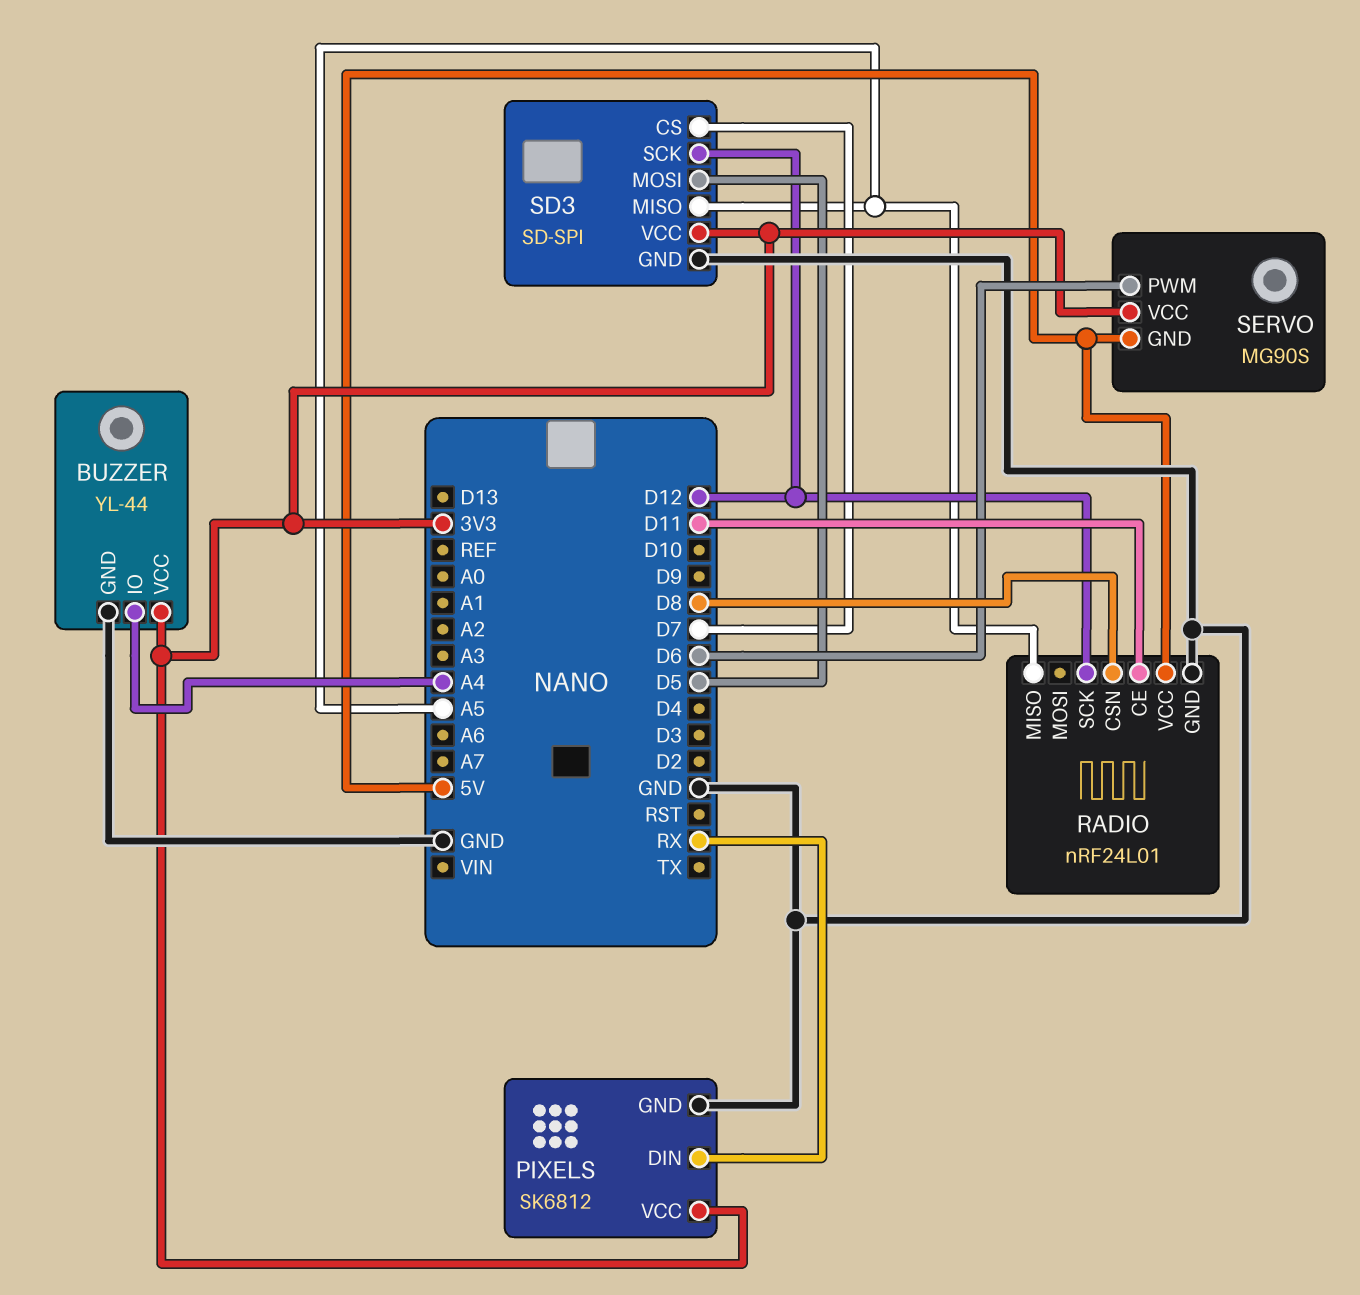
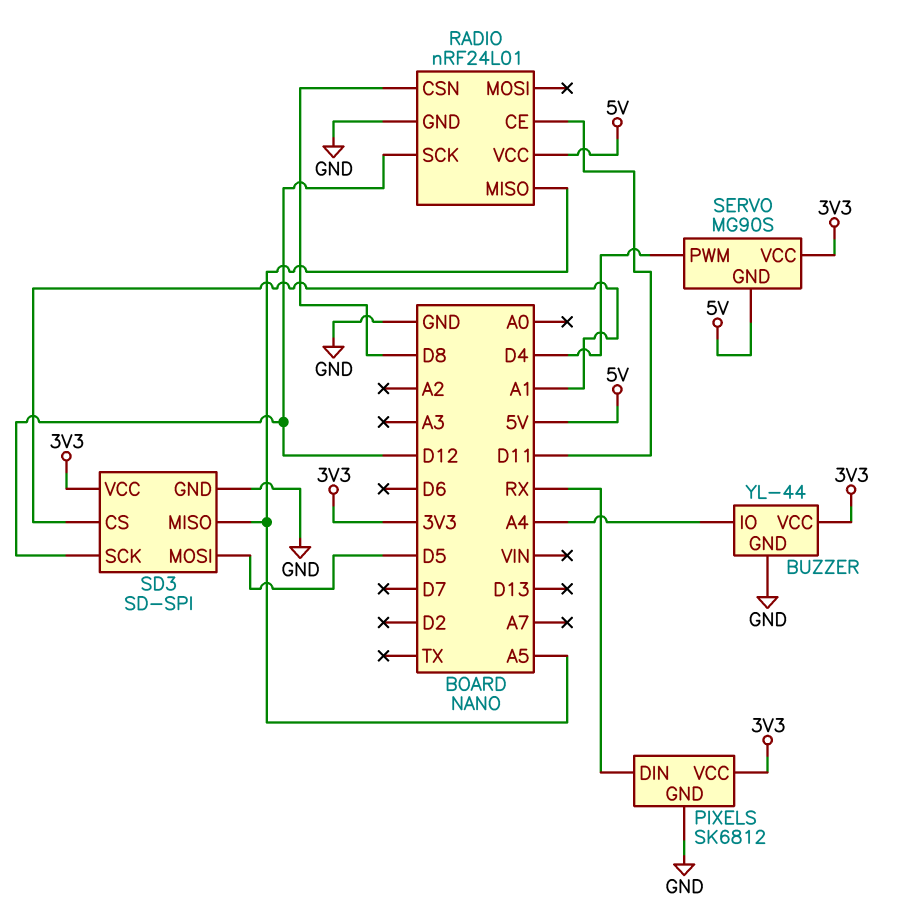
SD3 pin CS: D7 -> A1
SERVO pin PWM: D6 -> D4

